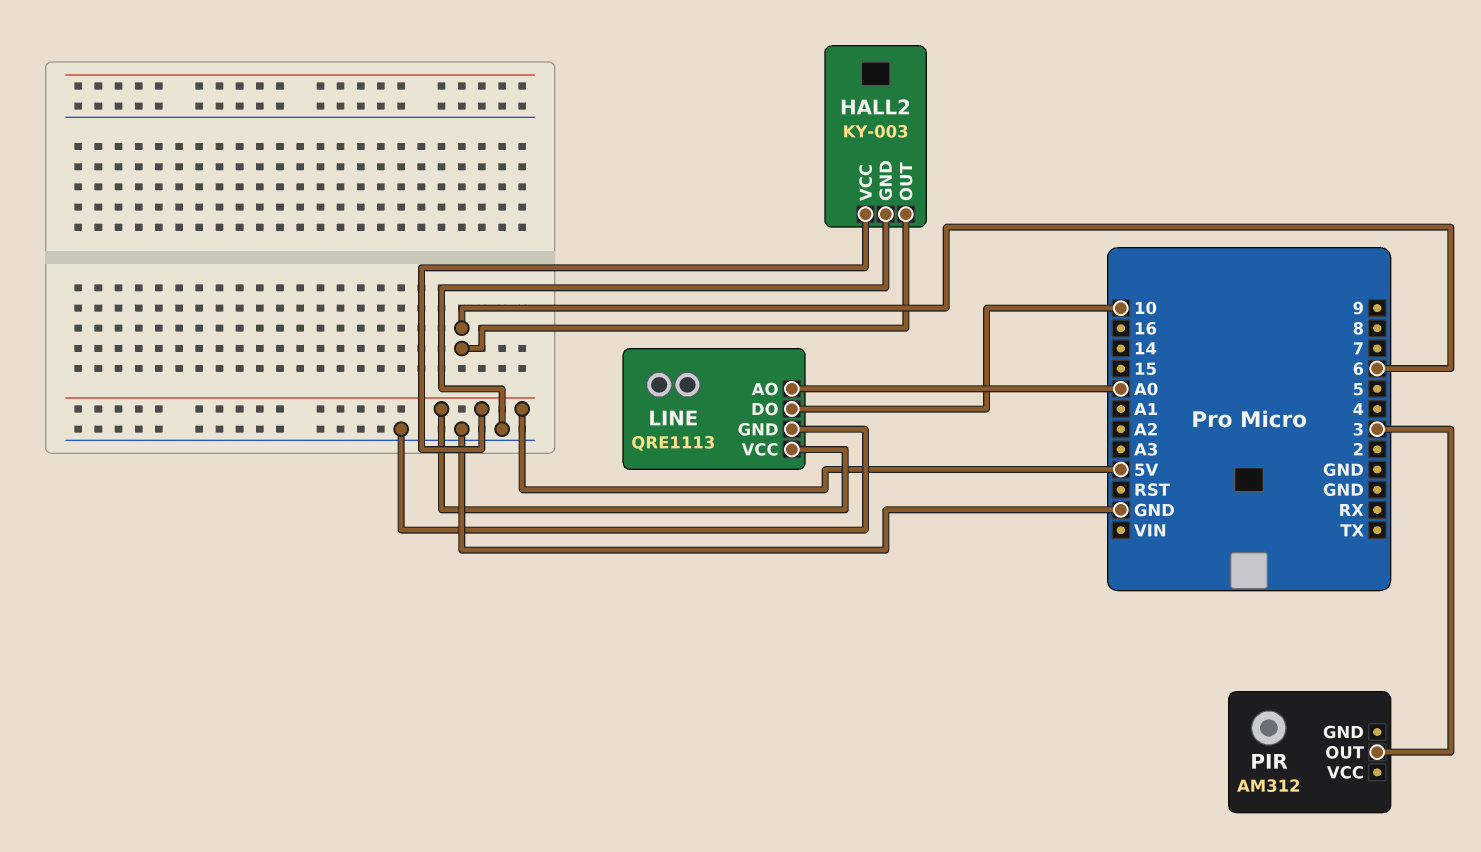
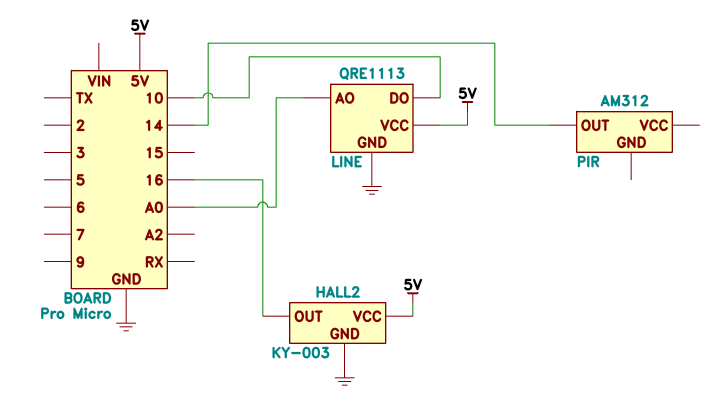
HALL2 pin OUT: 6 -> 16
PIR pin OUT: 3 -> 14

